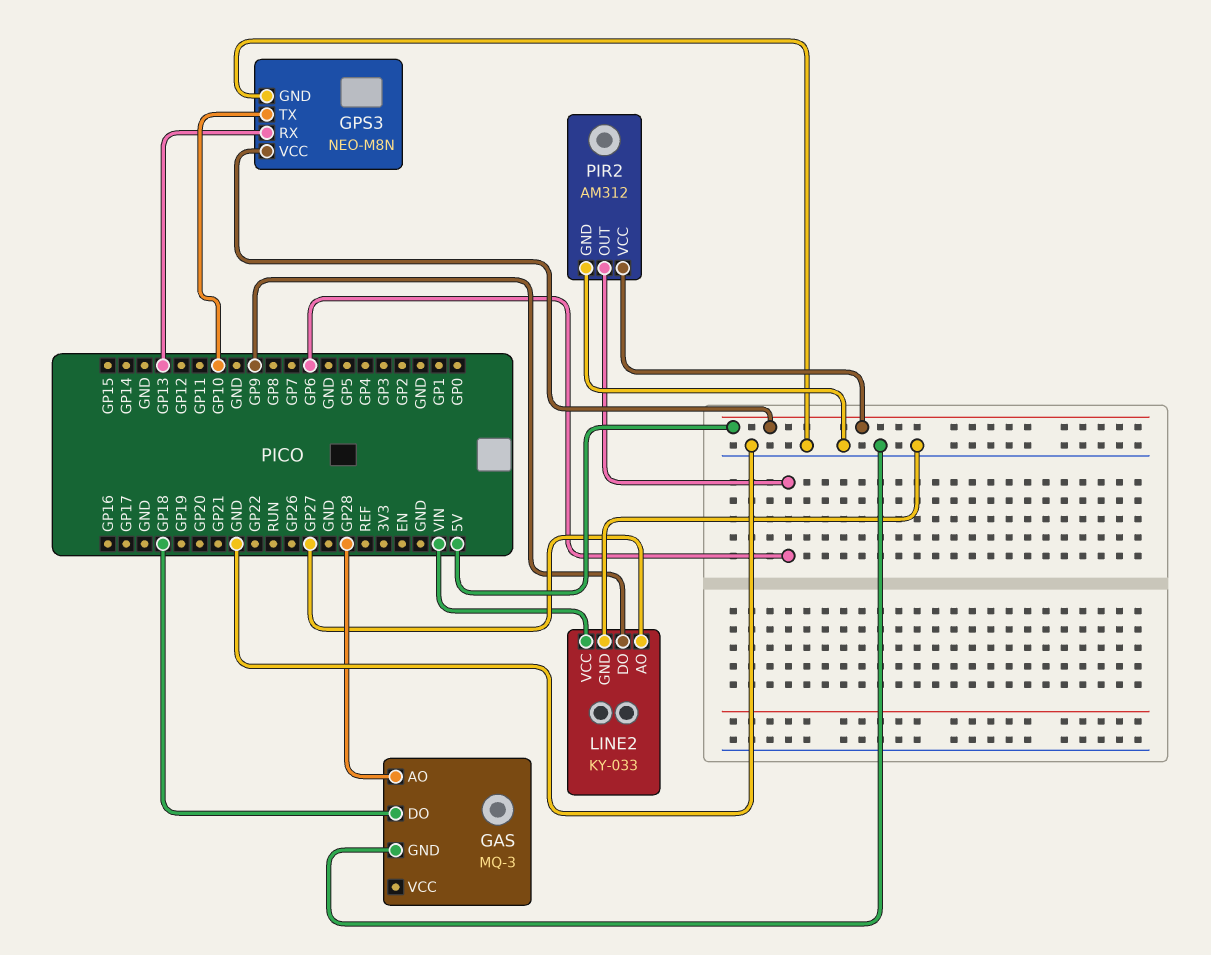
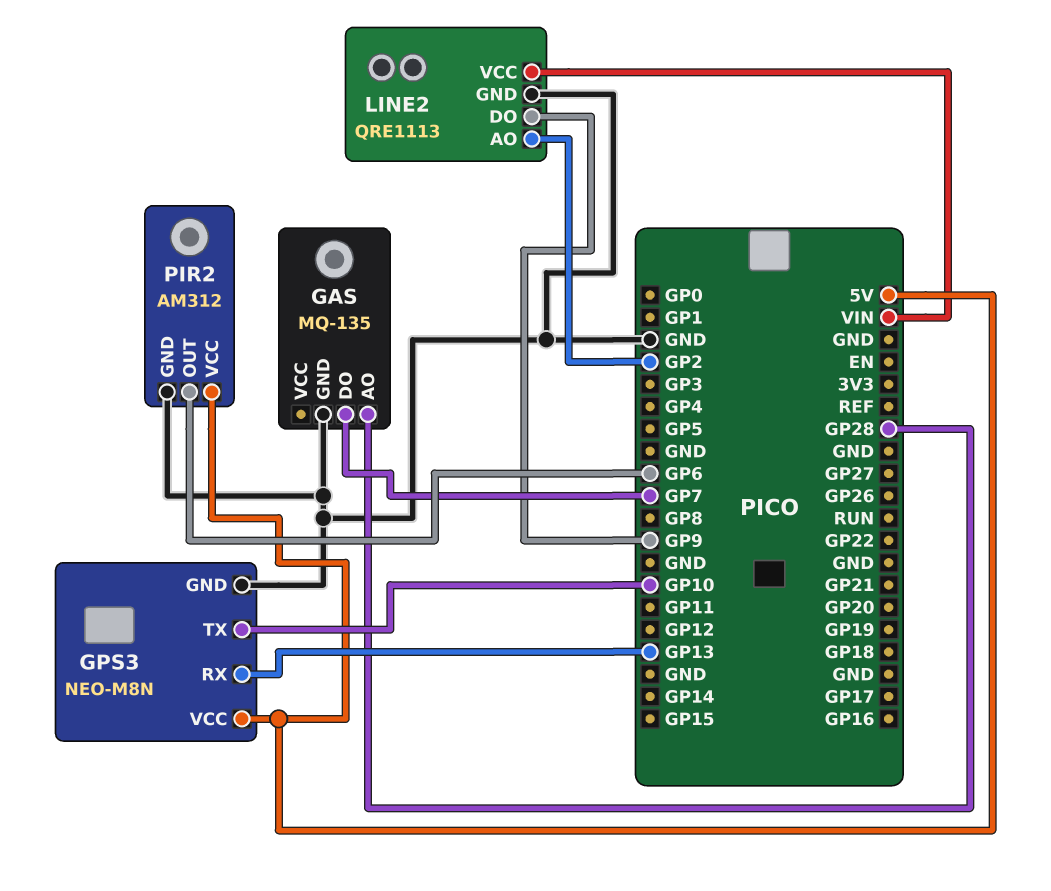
GAS: MQ-3 -> MQ-135
GAS pin DO: GP18 -> GP7
LINE2: KY-033 -> QRE1113
LINE2 pin AO: GP27 -> GP2

